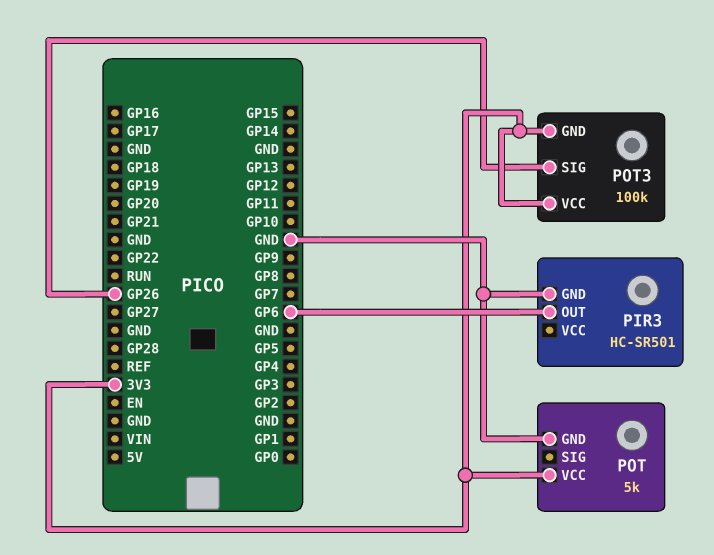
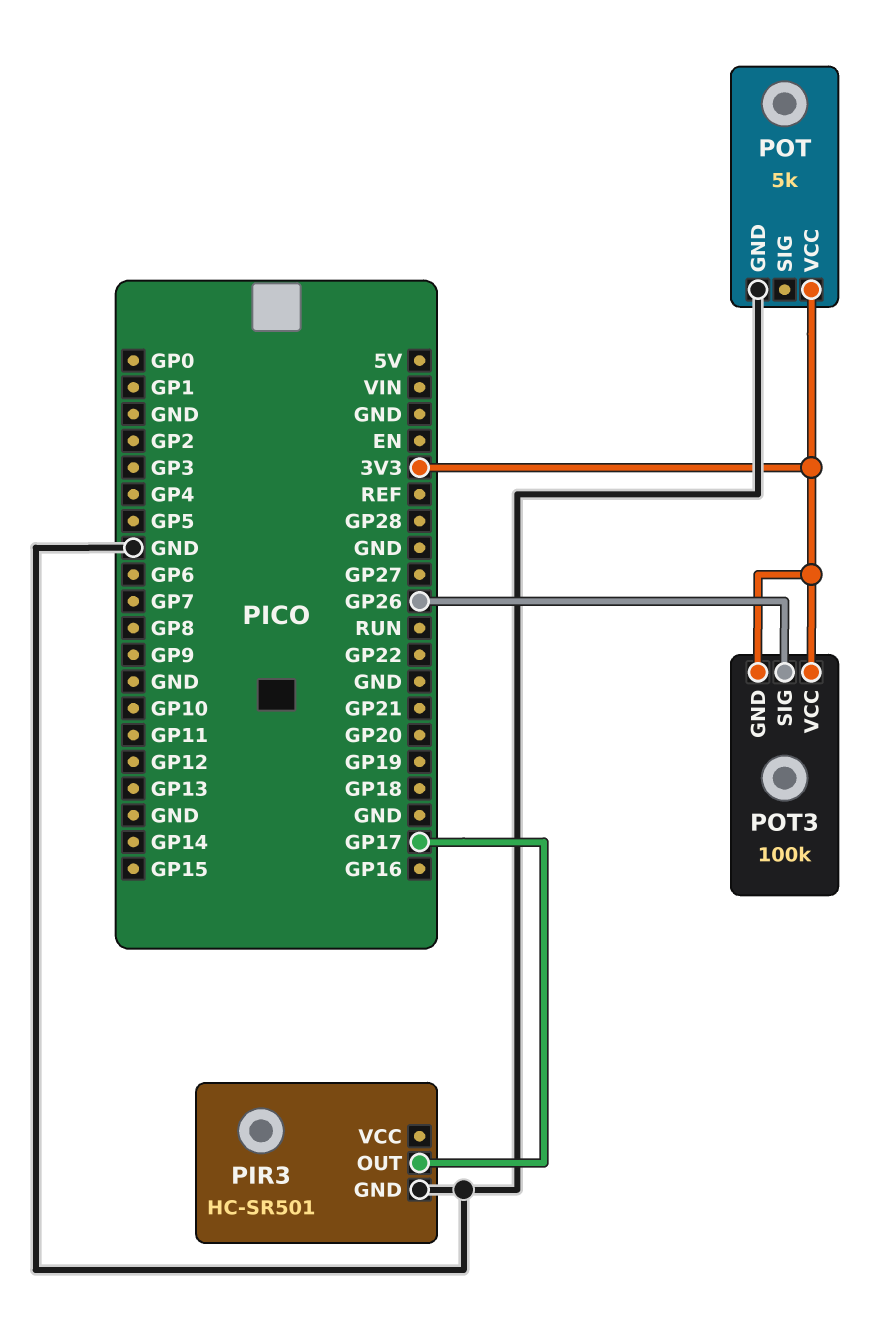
PIR3 pin OUT: GP6 -> GP17

